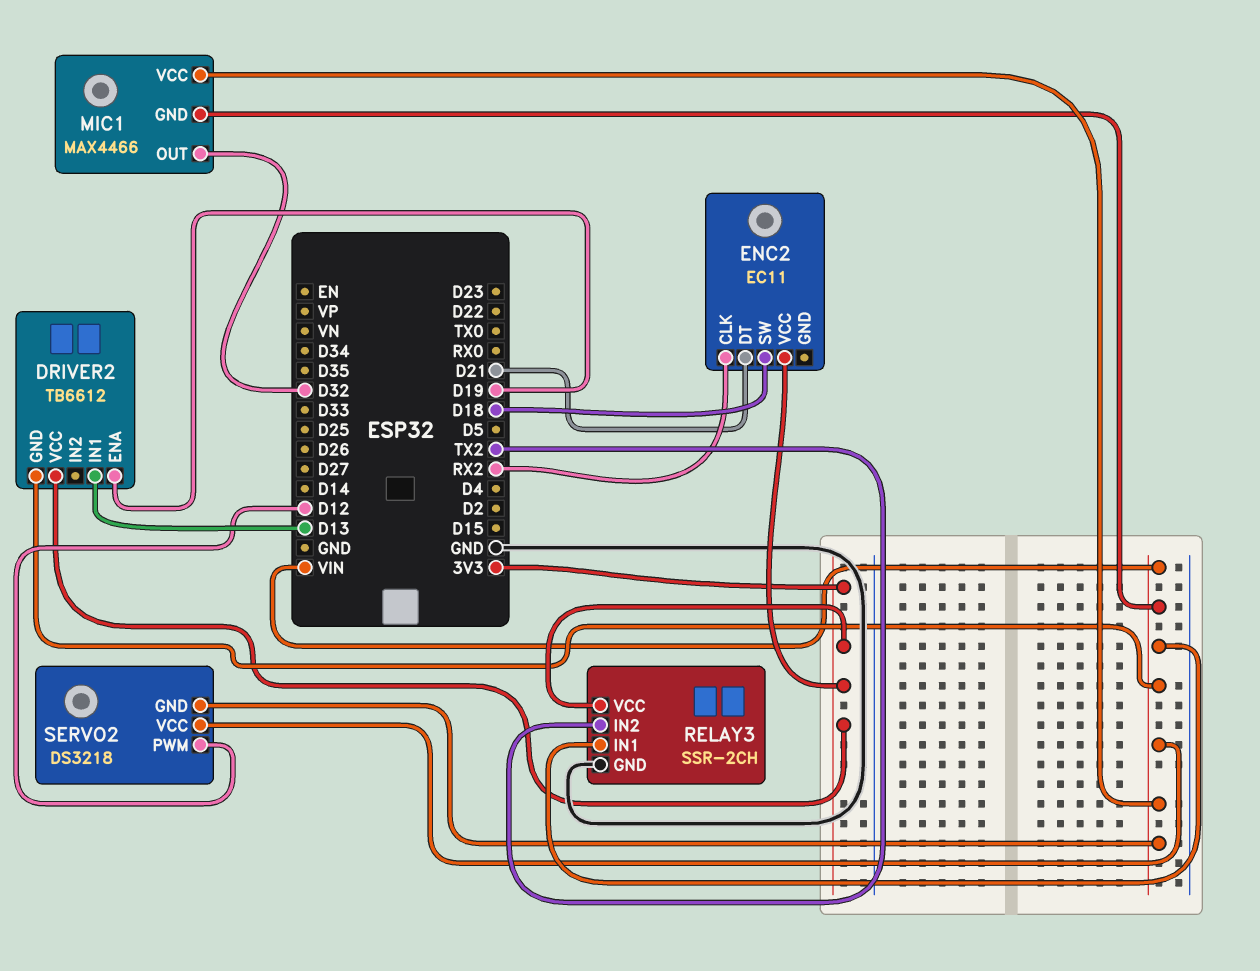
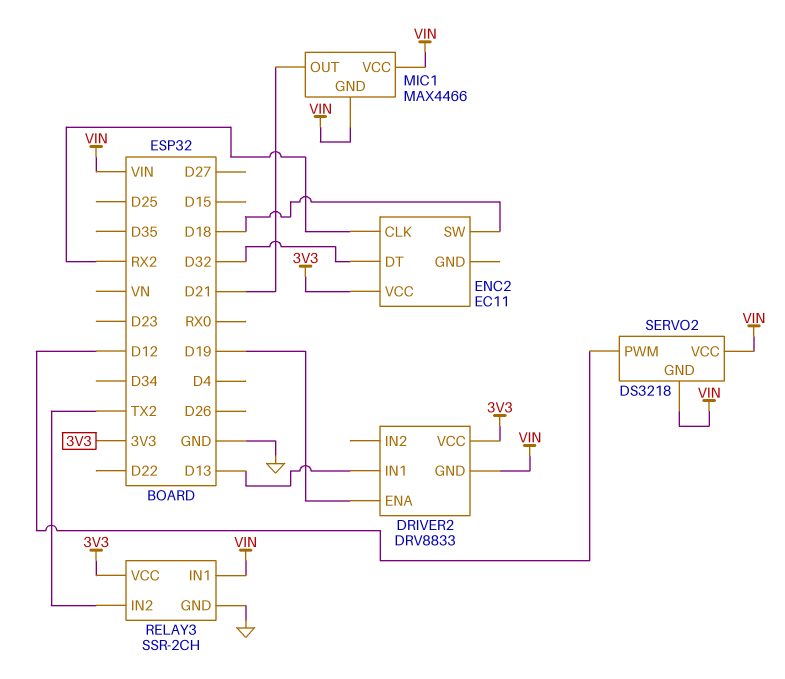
DRIVER2: TB6612 -> DRV8833
ENC2 pin DT: D21 -> D32
MIC1 pin OUT: D32 -> D21

